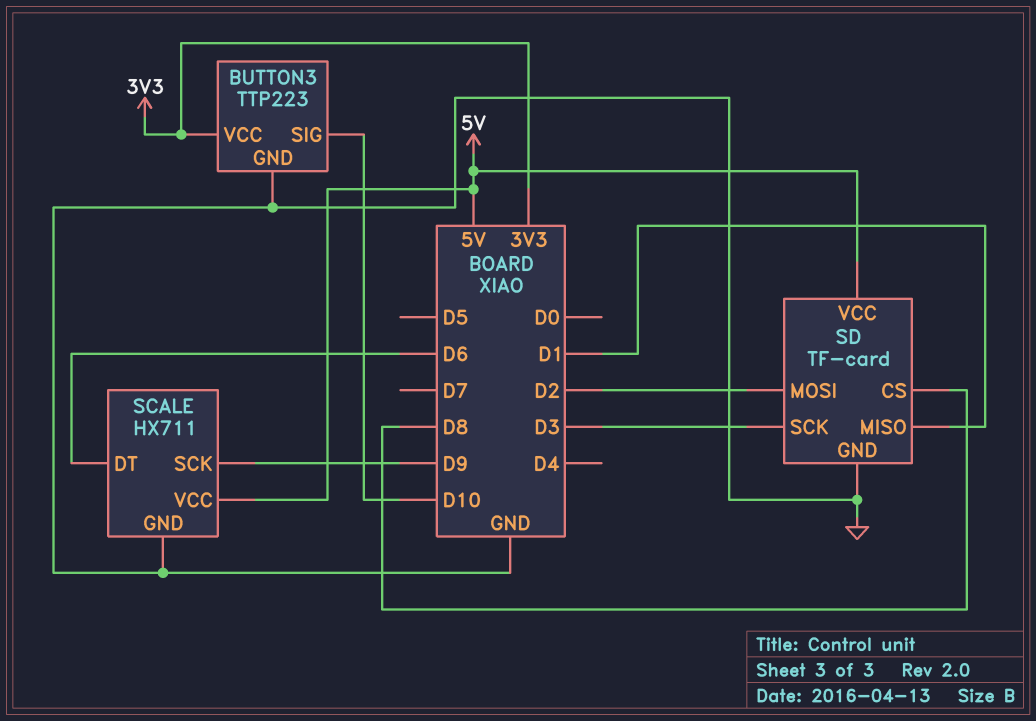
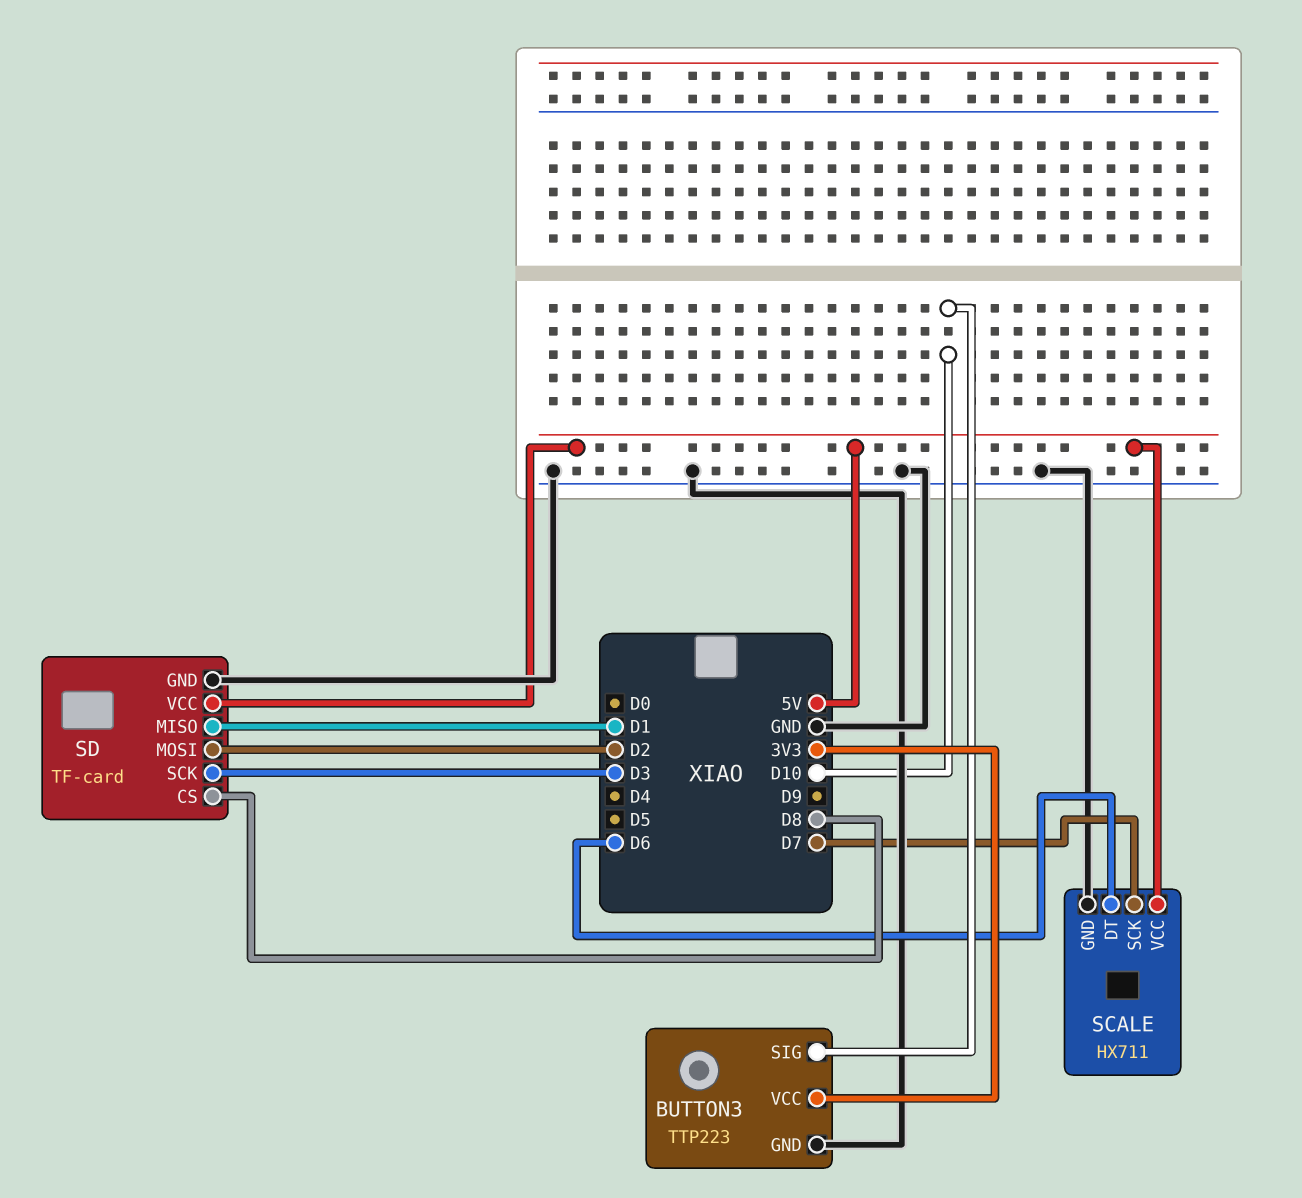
SCALE pin SCK: D9 -> D7

